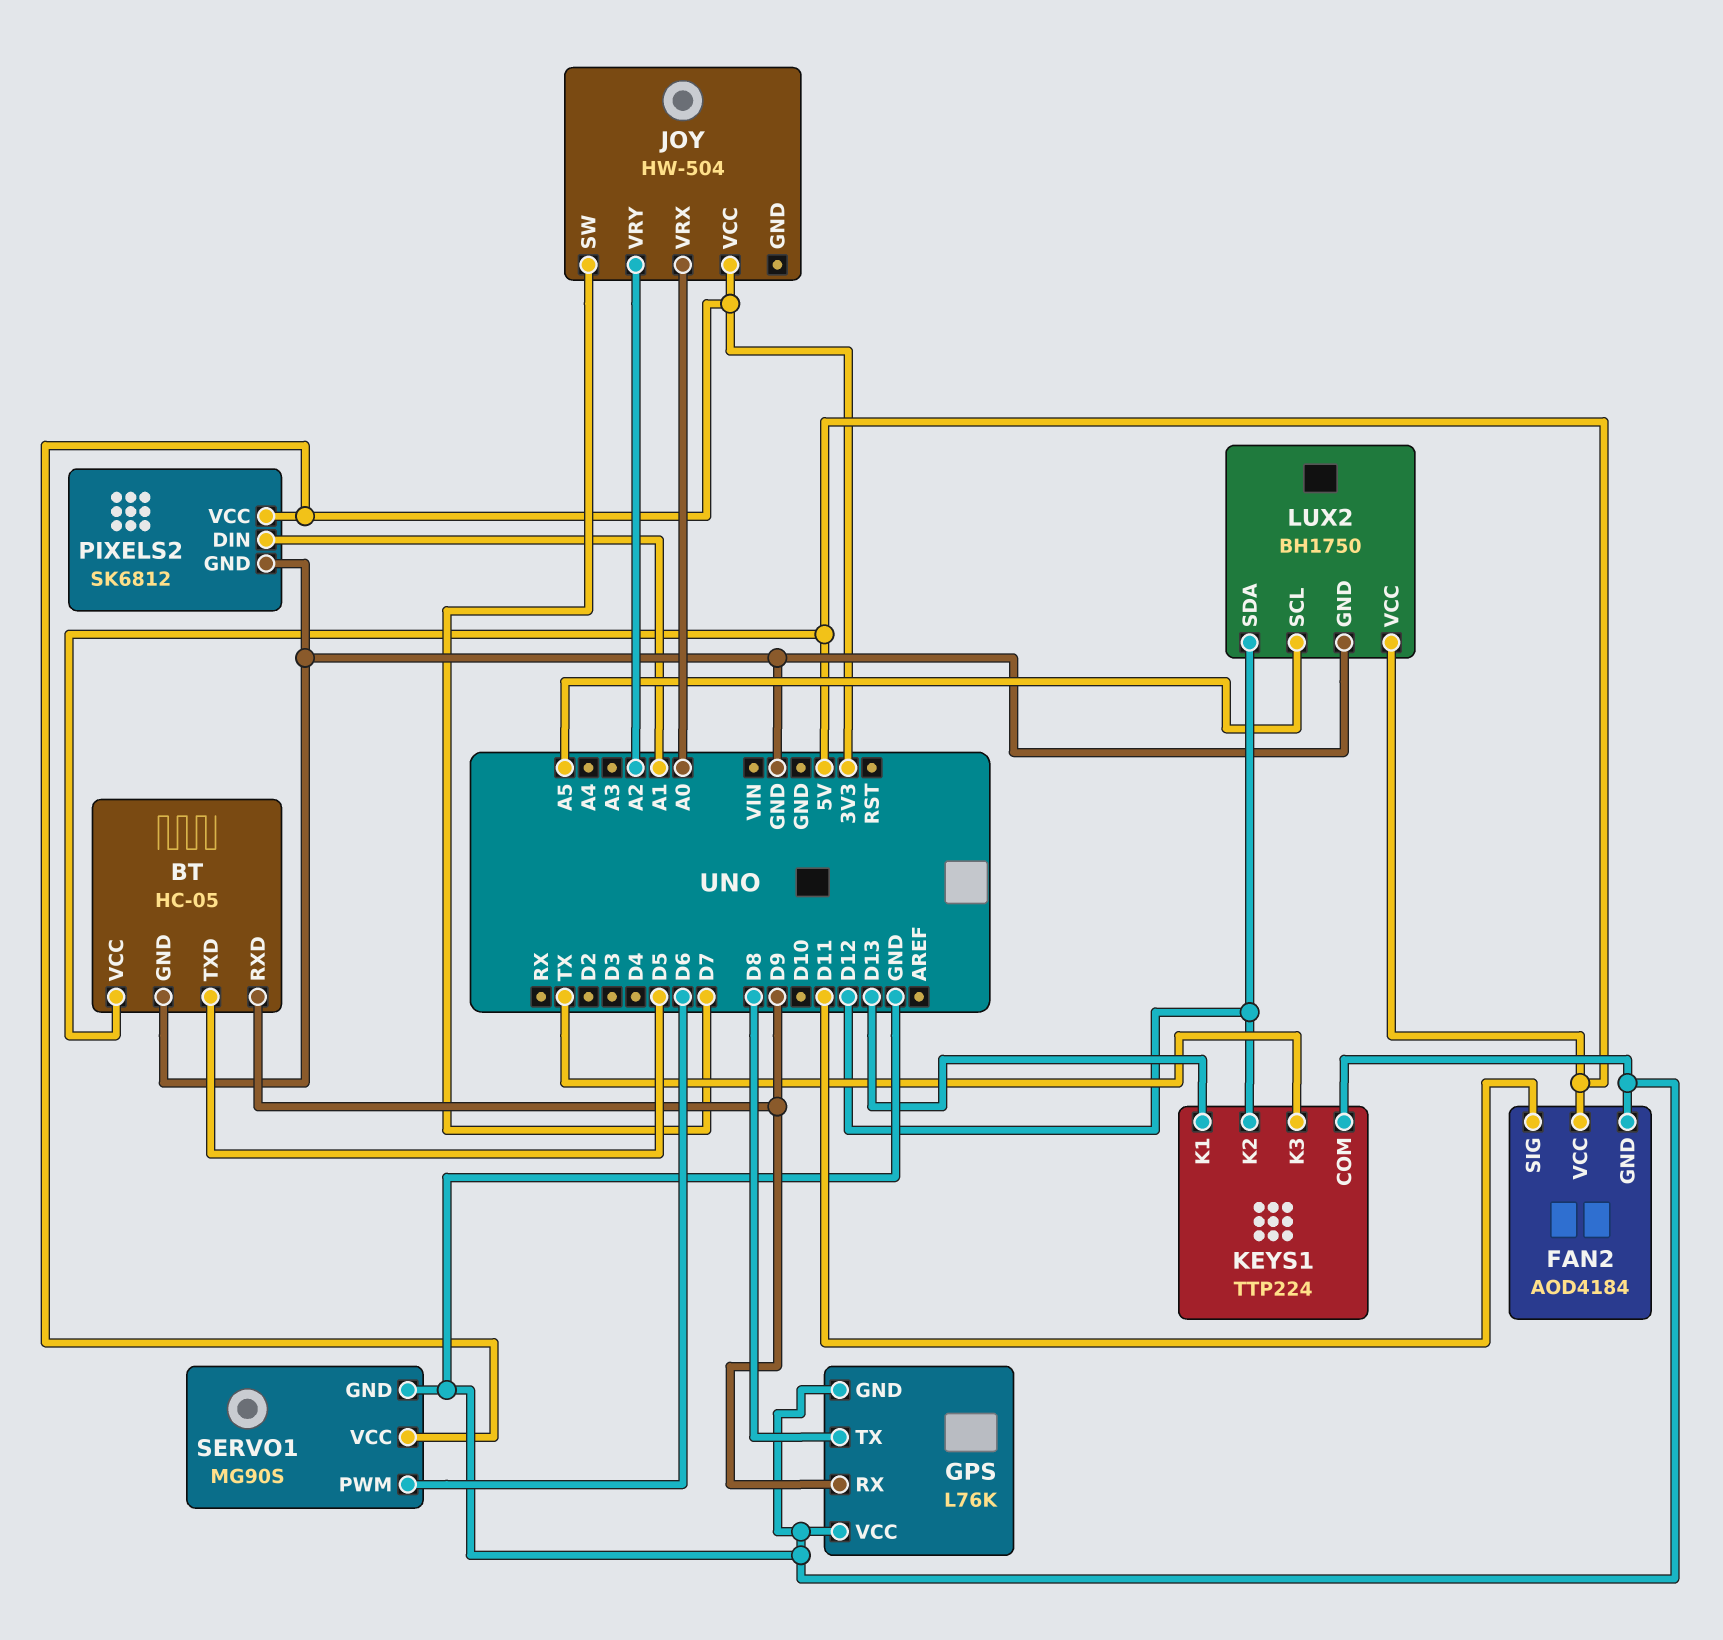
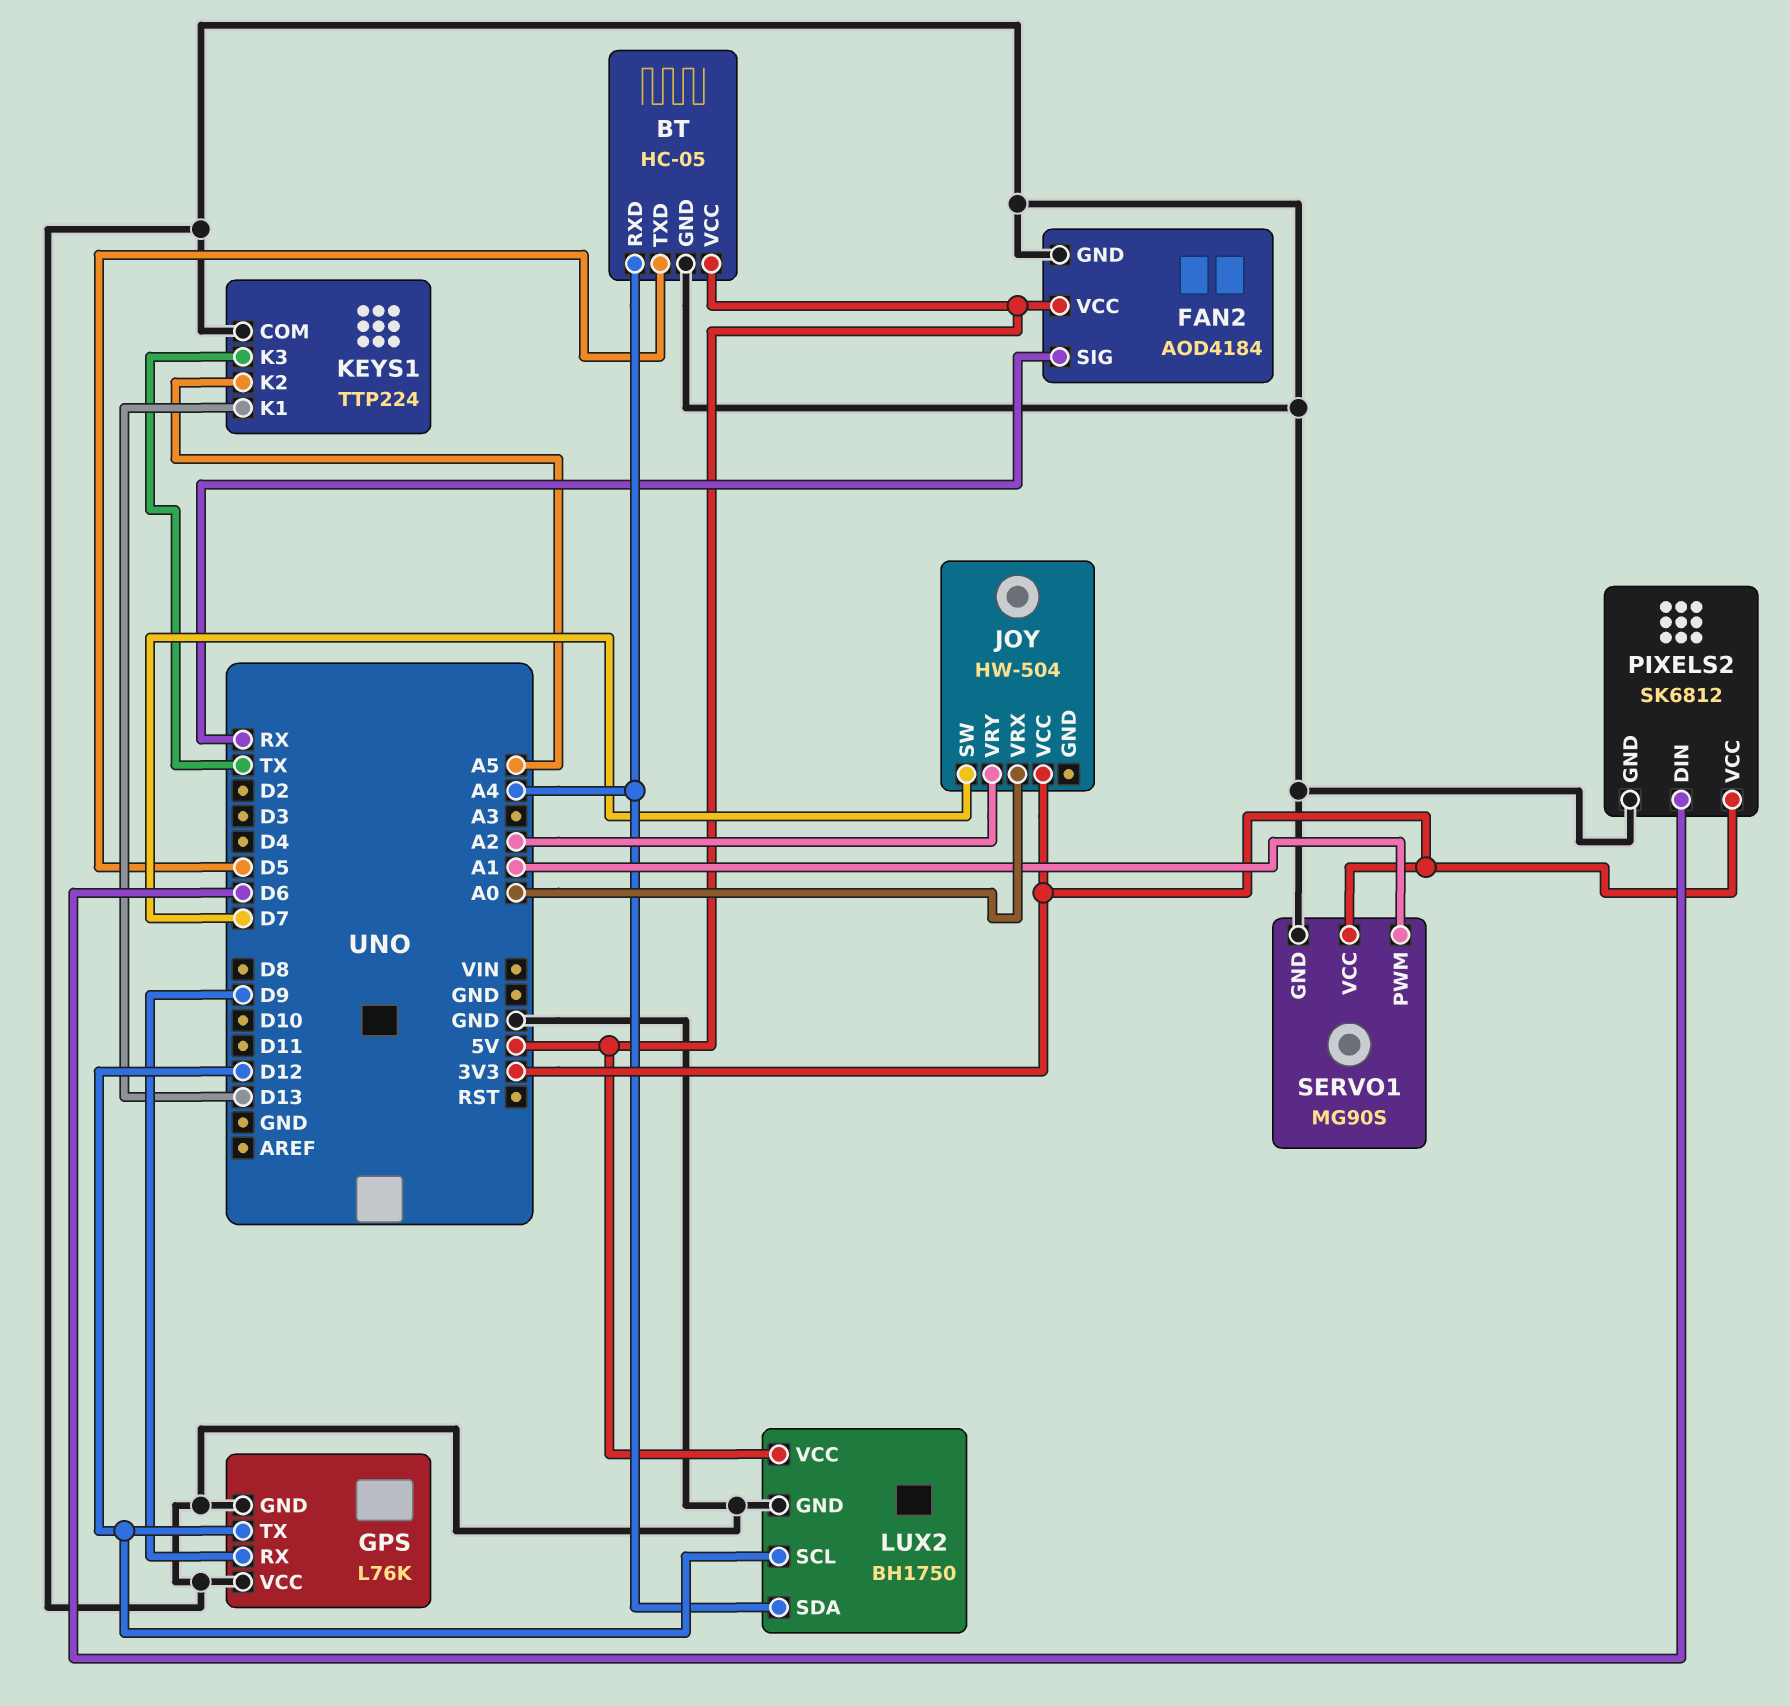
BT pin RXD: D9 -> A4
FAN2 pin SIG: D11 -> RX
GPS pin TX: D8 -> D12
KEYS1 pin K2: D12 -> A5
LUX2 pin SCL: A5 -> D12
LUX2 pin SDA: D12 -> A4
PIXELS2 pin DIN: A1 -> D6
SERVO1 pin PWM: D6 -> A1

